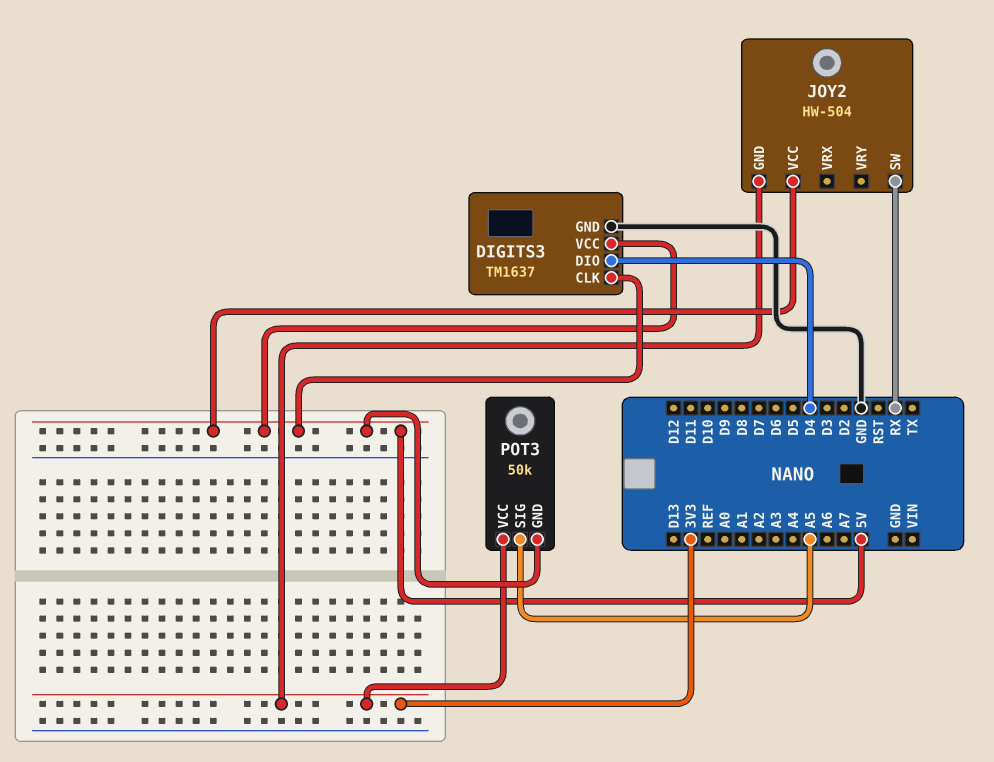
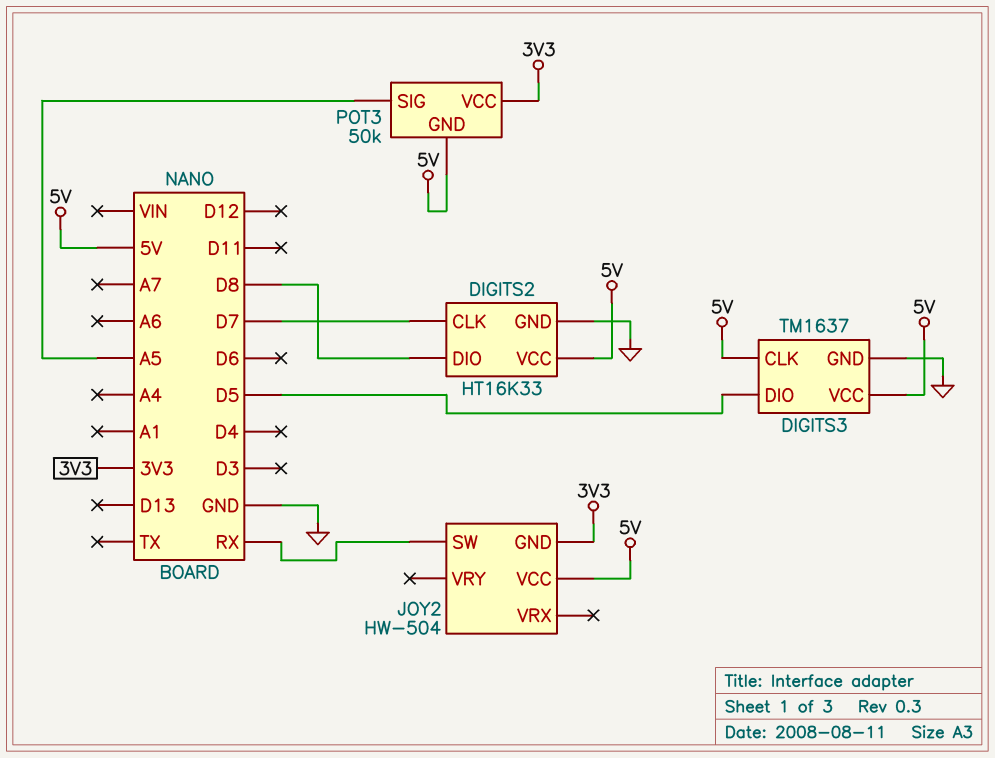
DIGITS2: none -> HT16K33
DIGITS2 pin CLK: none -> D7
DIGITS2 pin DIO: none -> D8
DIGITS2 pin GND: none -> GND
DIGITS2 pin VCC: none -> 5V
DIGITS3 pin DIO: D4 -> D5

